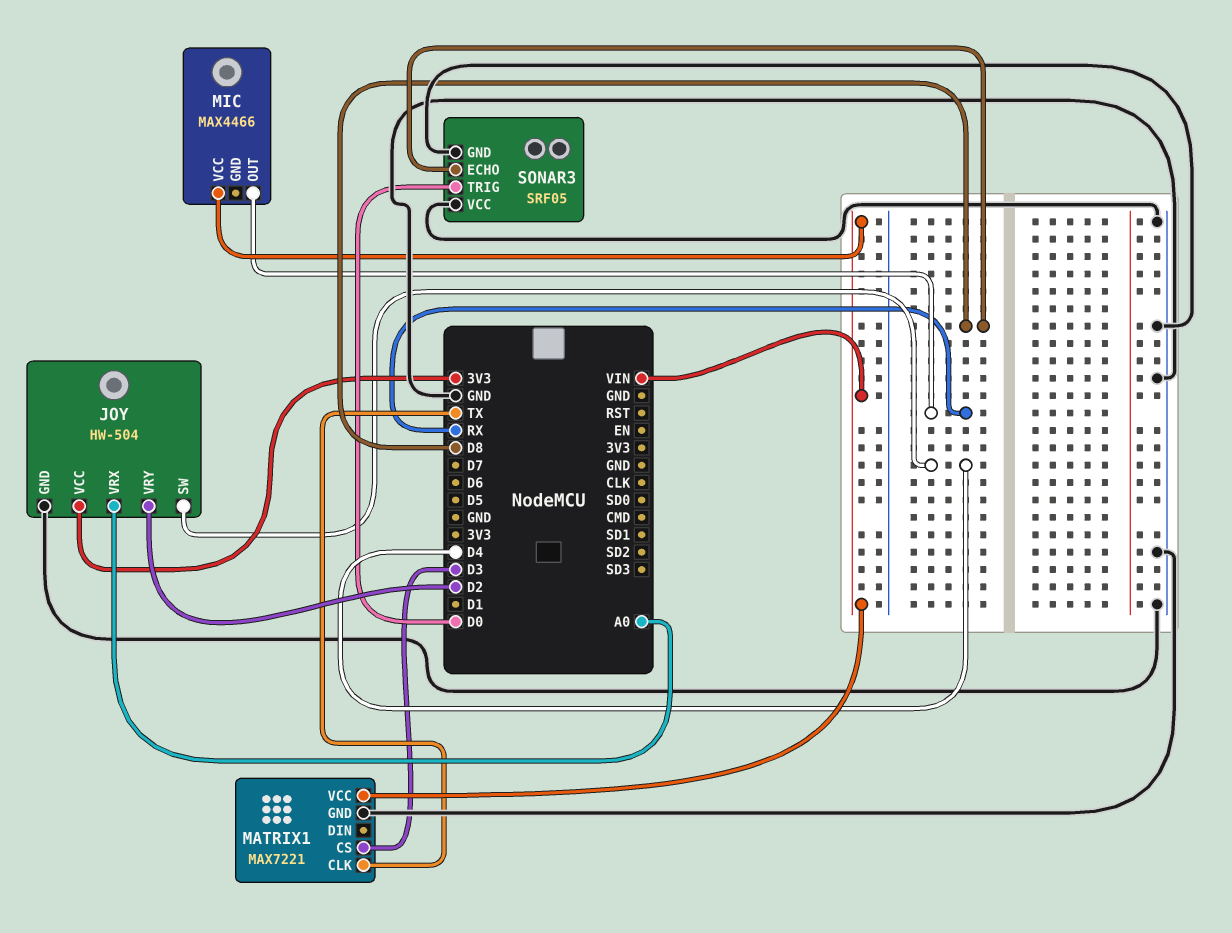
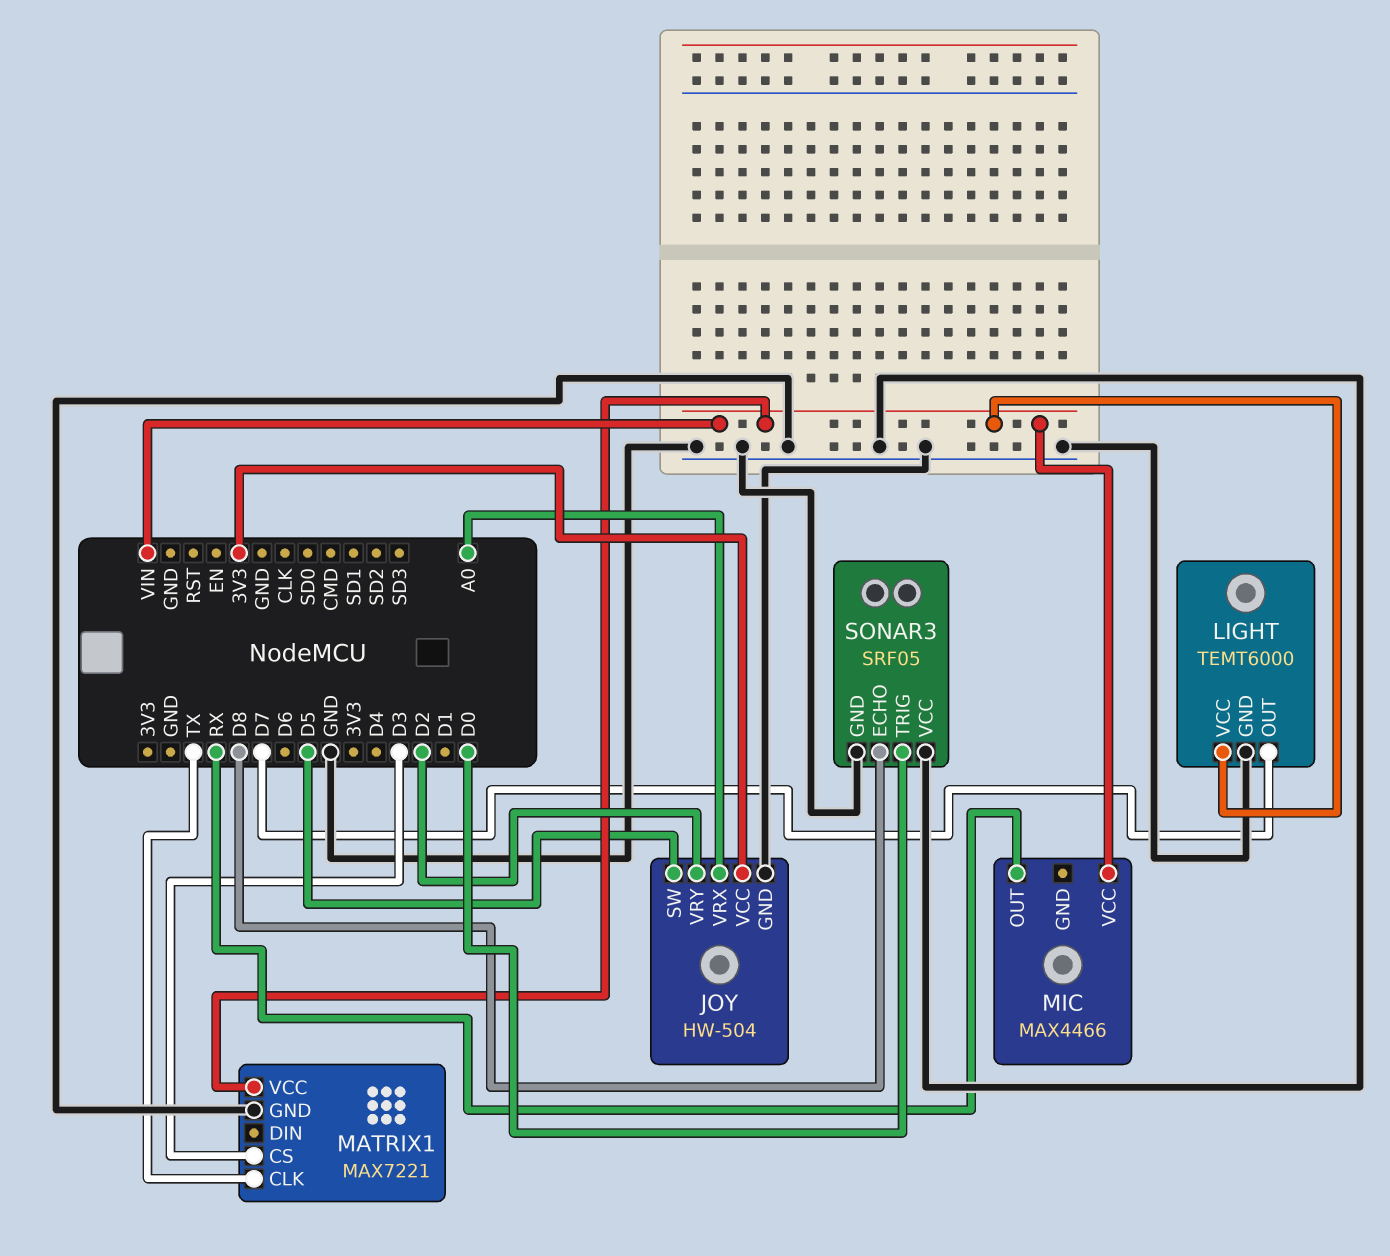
JOY pin SW: D4 -> D5
LIGHT: none -> TEMT6000
LIGHT pin GND: none -> GND
LIGHT pin OUT: none -> D7
LIGHT pin VCC: none -> VIN

